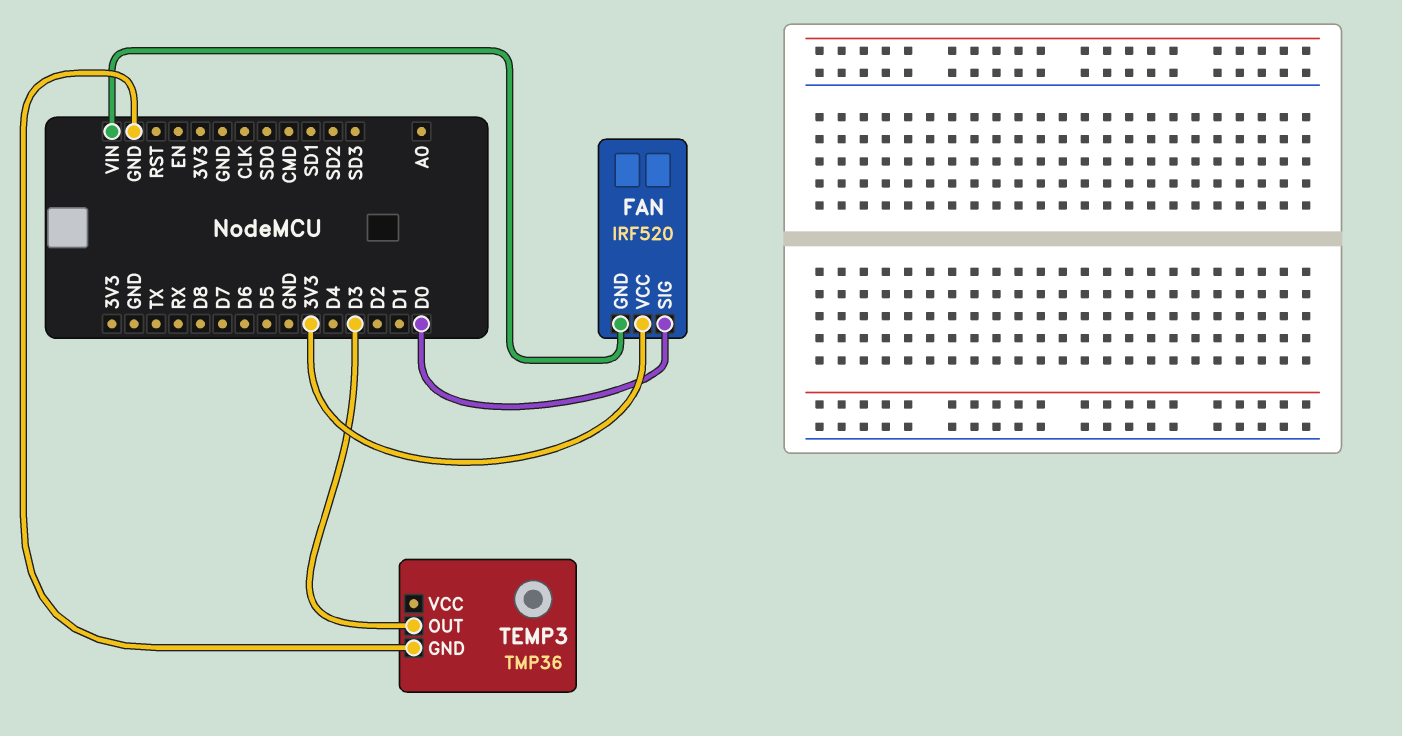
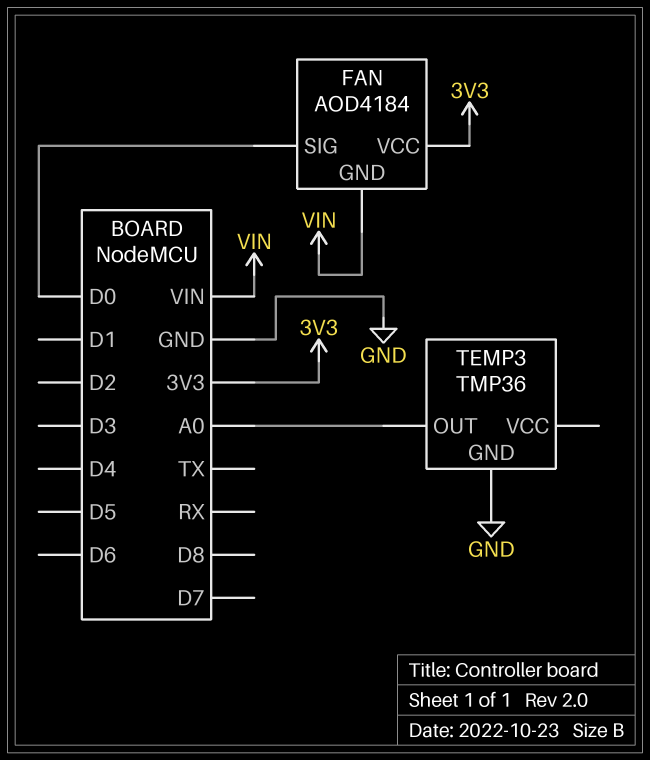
FAN: IRF520 -> AOD4184
TEMP3 pin OUT: D3 -> A0

